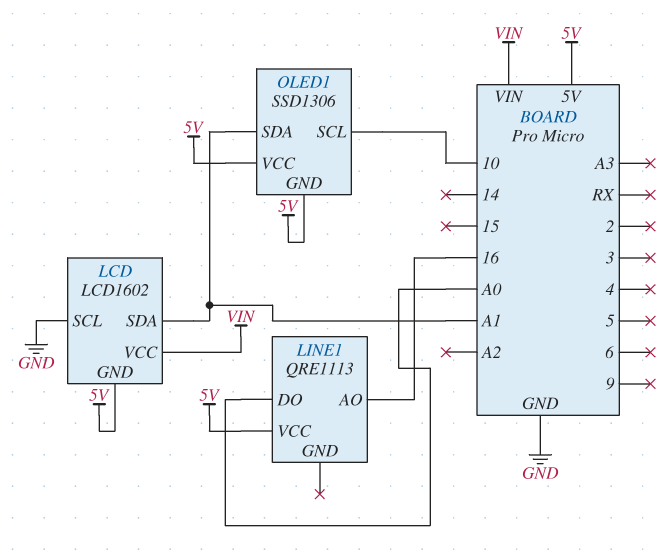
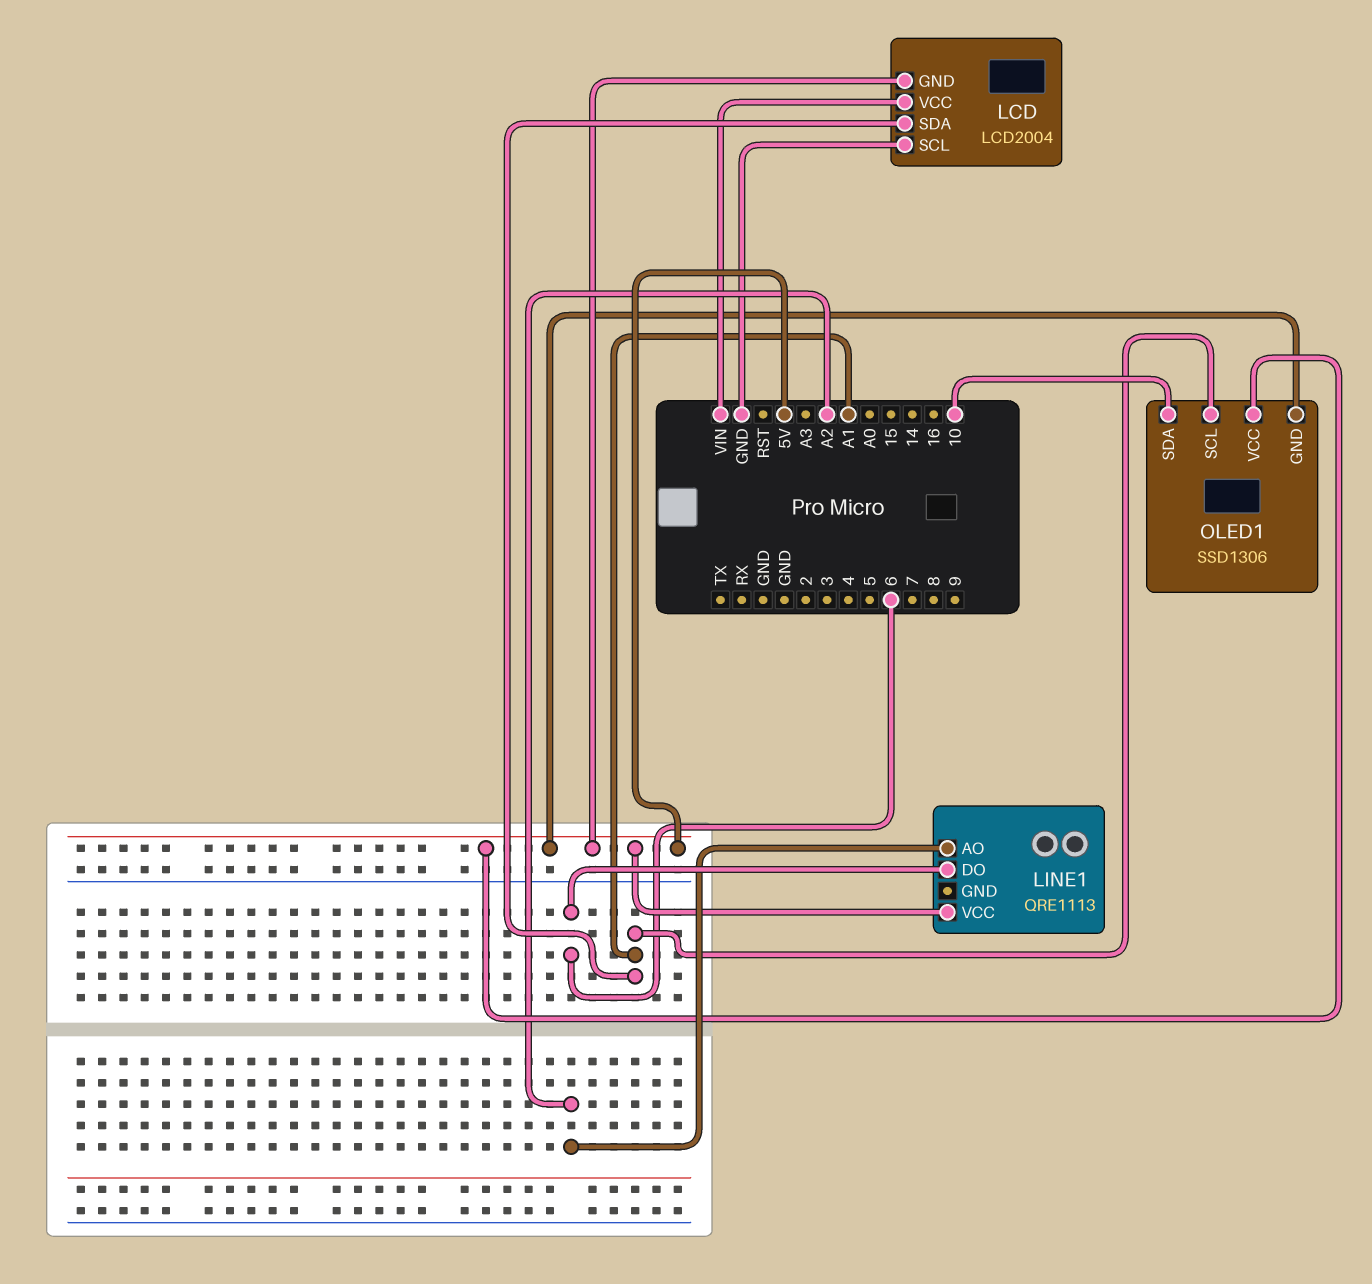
LCD: LCD1602 -> LCD2004
LINE1 pin AO: 16 -> A2
LINE1 pin DO: A0 -> 6
OLED1 pin SCL: 10 -> A1
OLED1 pin SDA: A1 -> 10

